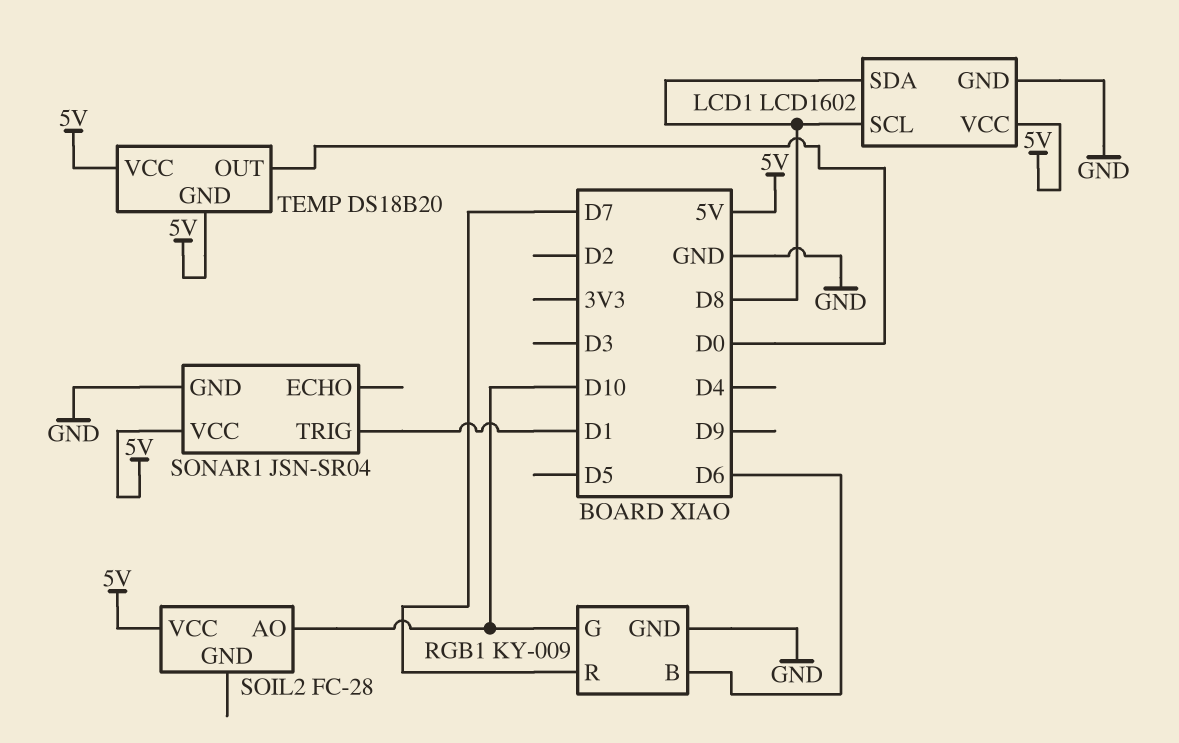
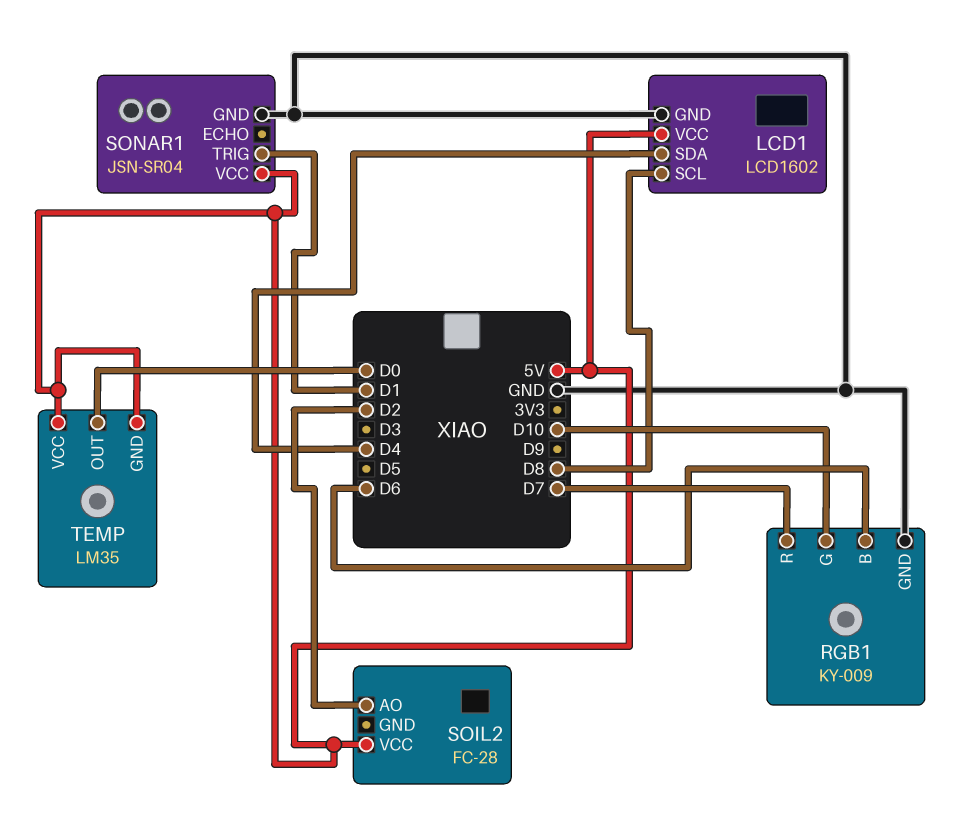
LCD1 pin SDA: D8 -> D4
SOIL2 pin AO: D10 -> D2
TEMP: DS18B20 -> LM35

